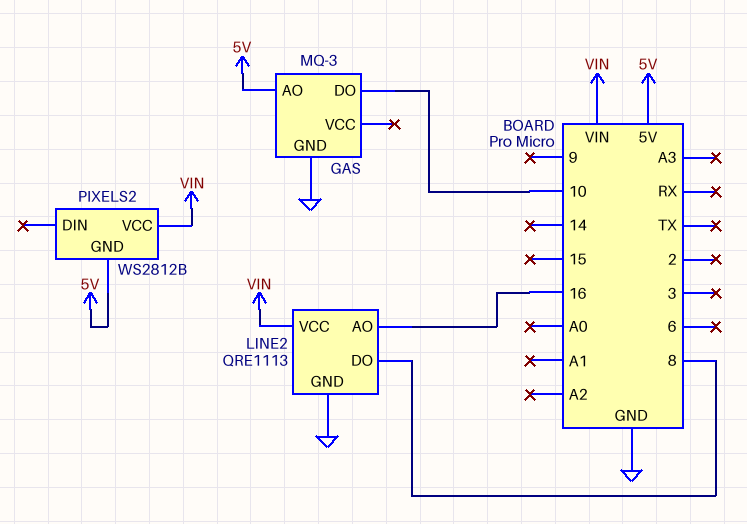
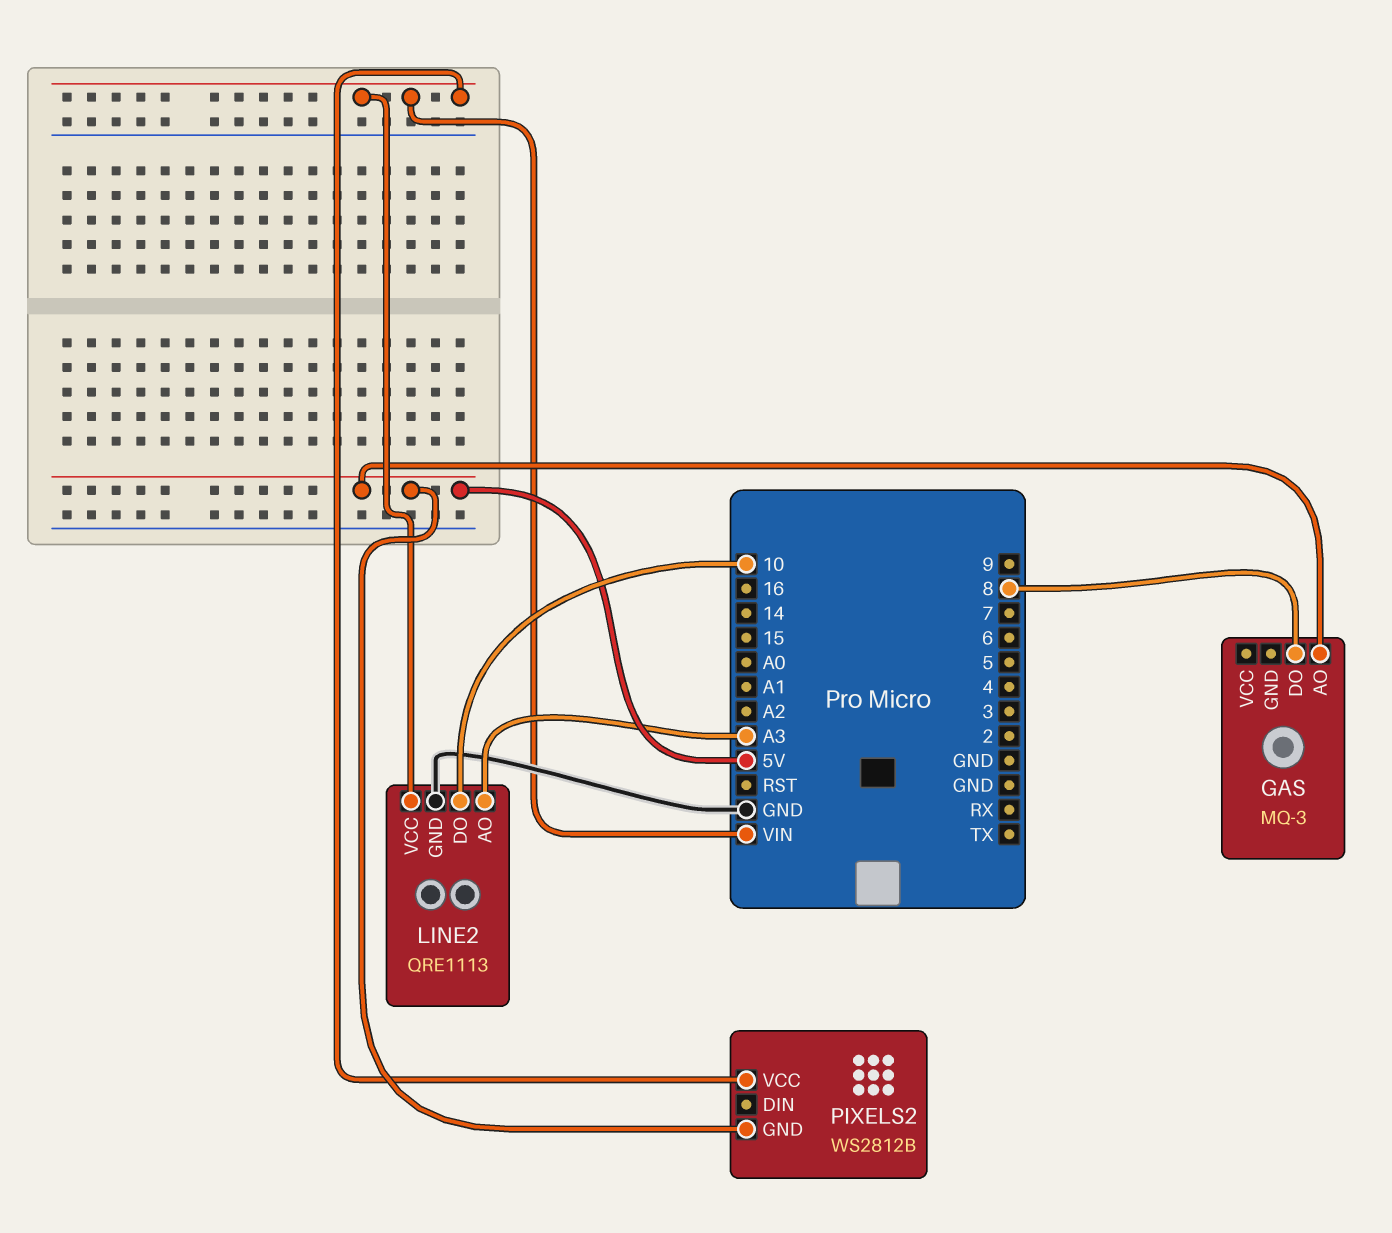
GAS pin DO: 10 -> 8
GAS pin GND: GND -> none
LINE2 pin AO: 16 -> A3
LINE2 pin DO: 8 -> 10

